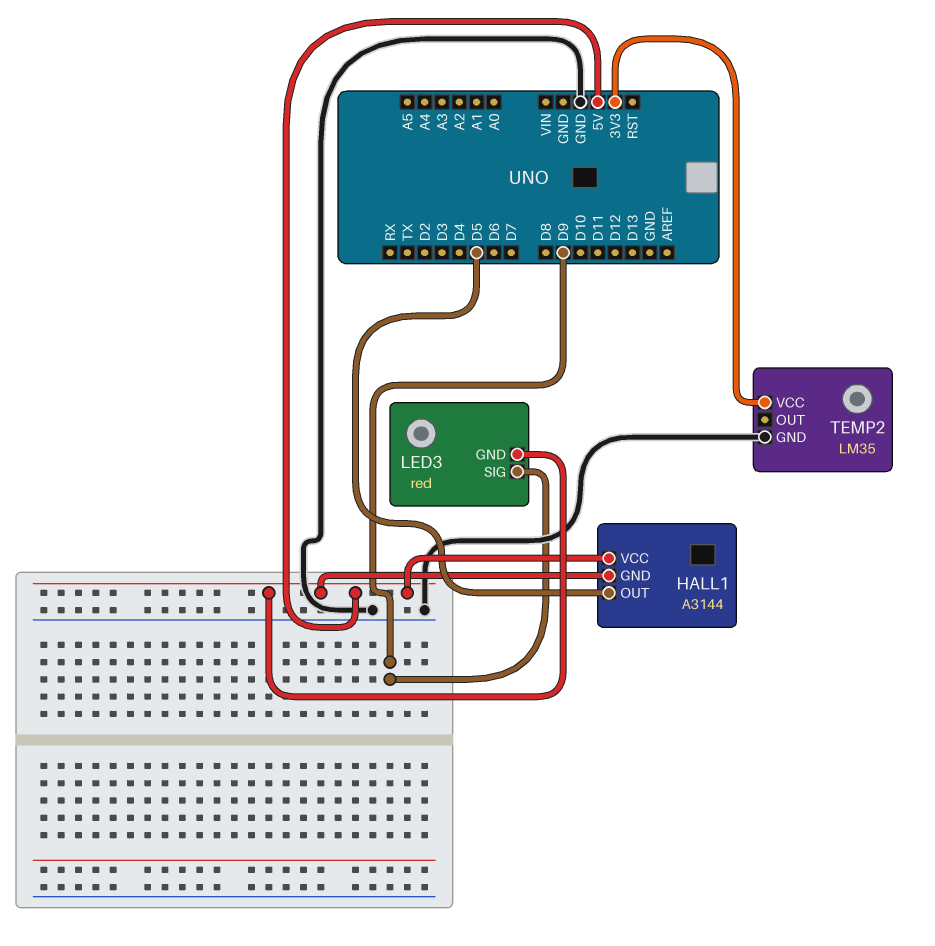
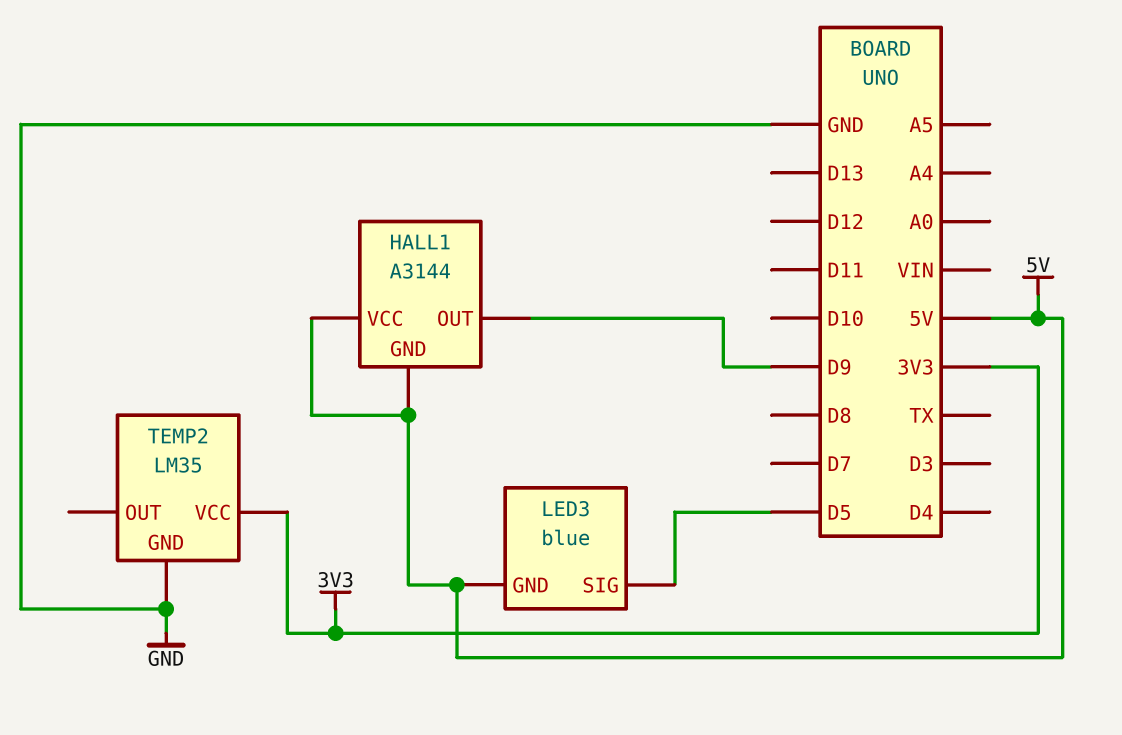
HALL1 pin OUT: D5 -> D9
LED3: red -> blue
LED3 pin SIG: D9 -> D5

